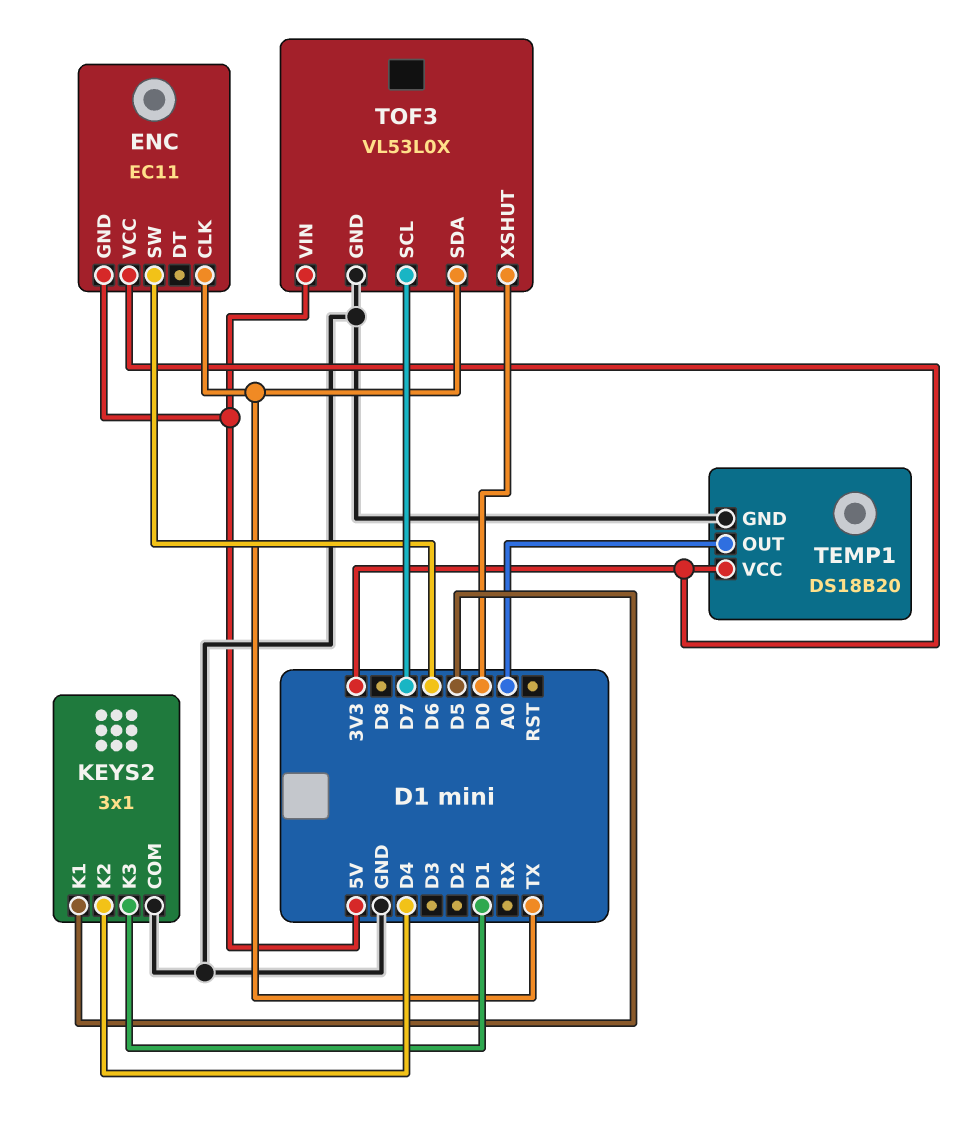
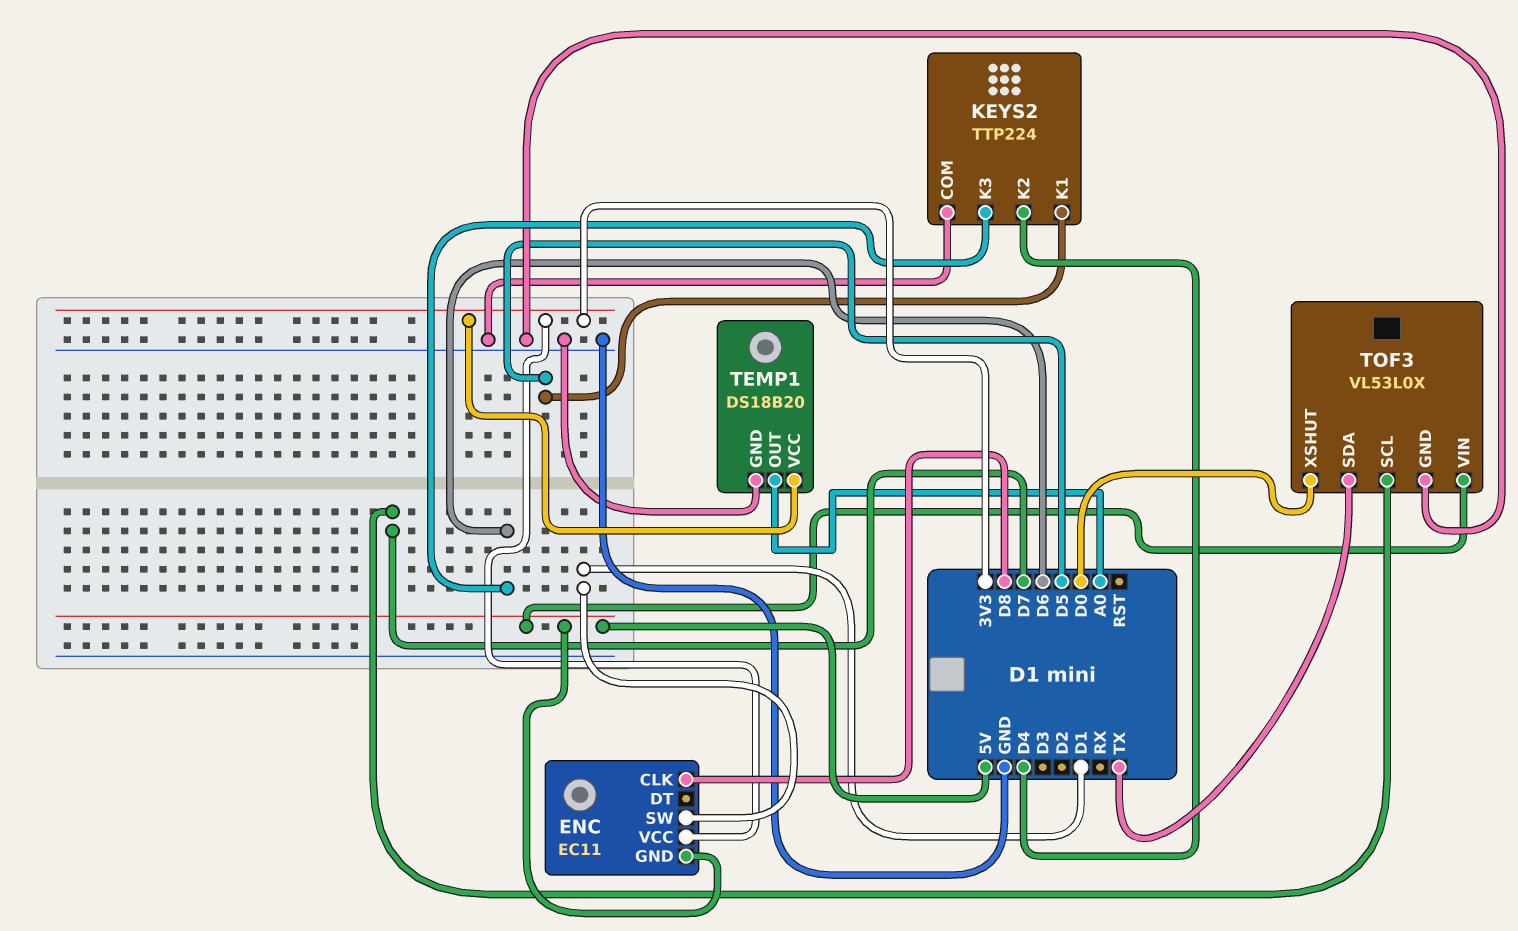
ENC pin CLK: TX -> D8
ENC pin SW: D6 -> D1
KEYS2: 3x1 -> TTP224
KEYS2 pin K3: D1 -> D6

